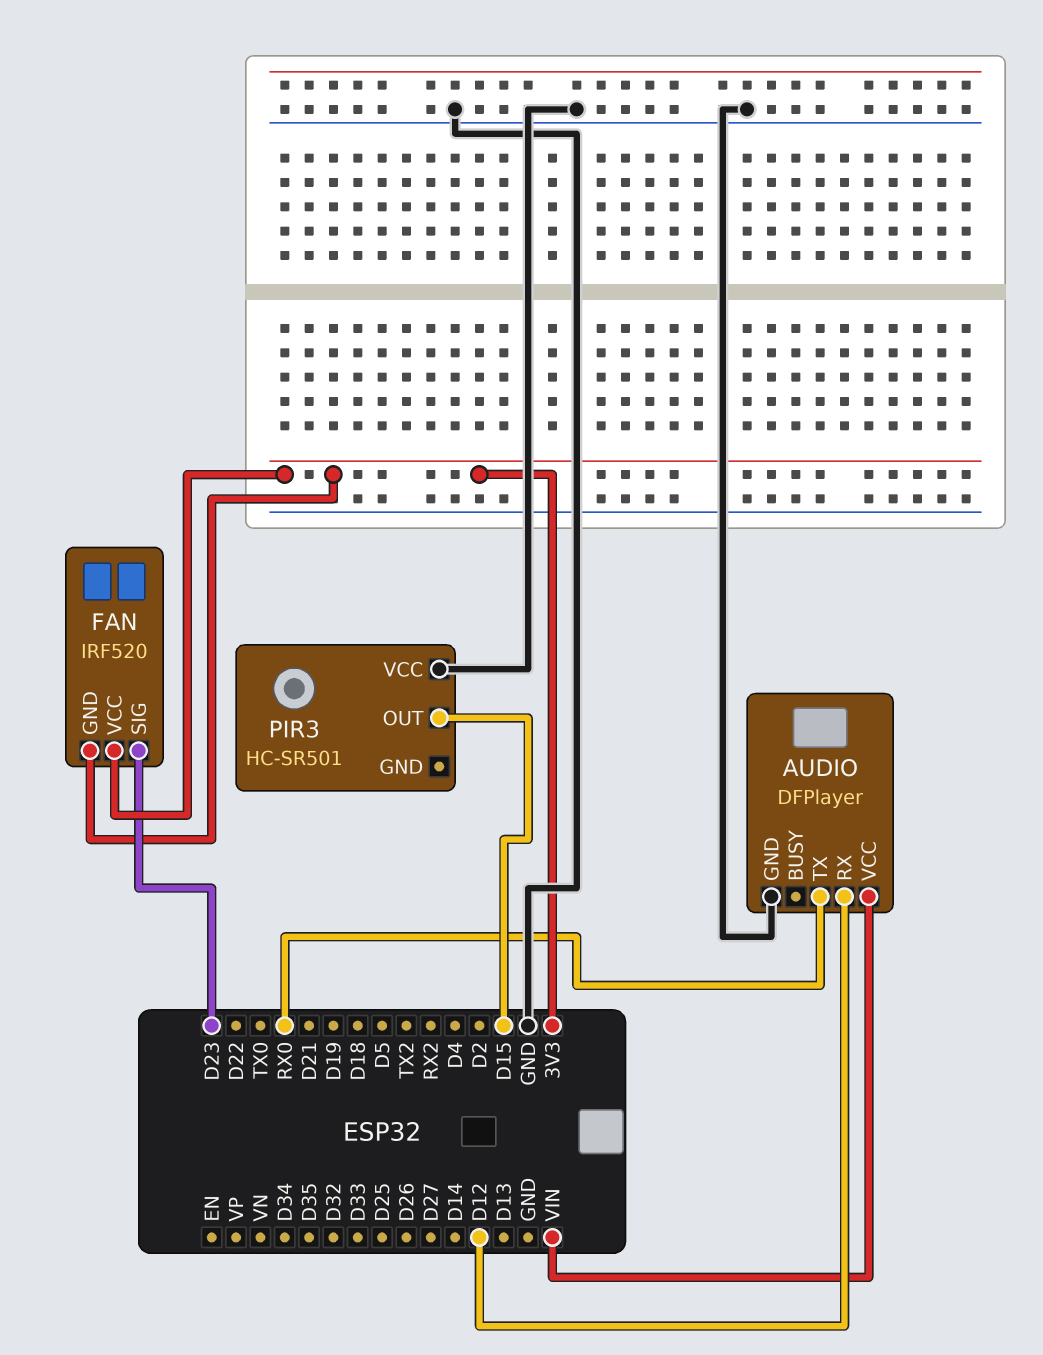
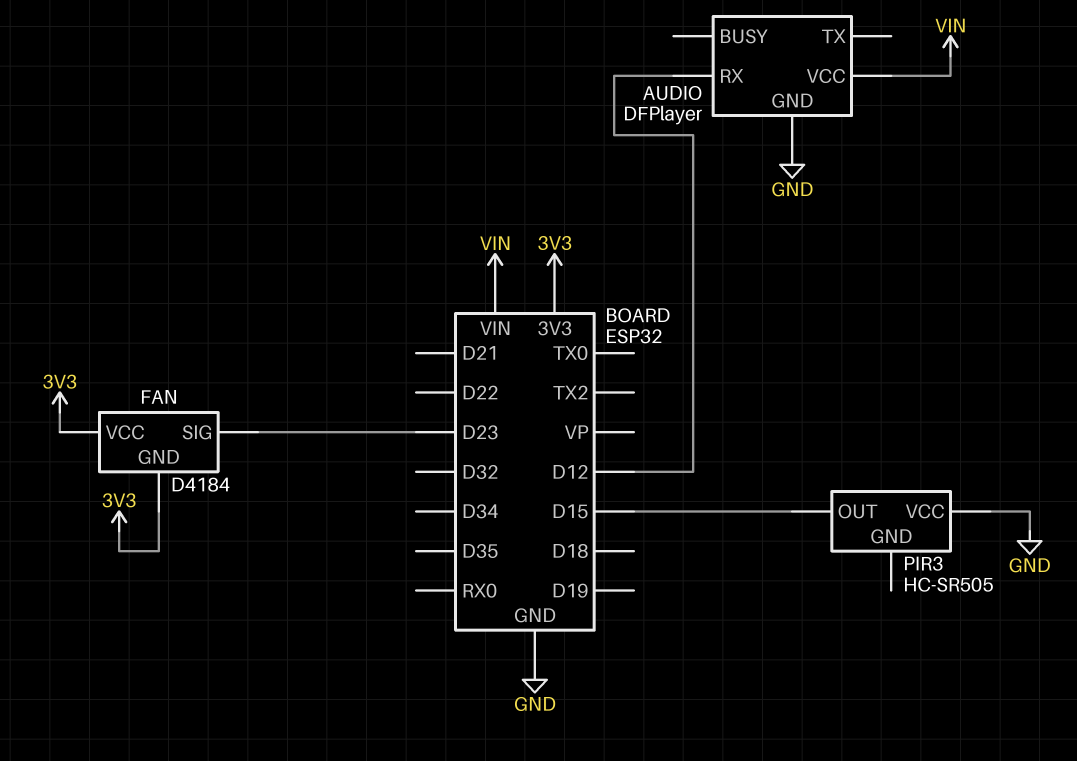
AUDIO pin TX: RX0 -> none
FAN: IRF520 -> D4184
PIR3: HC-SR501 -> HC-SR505

